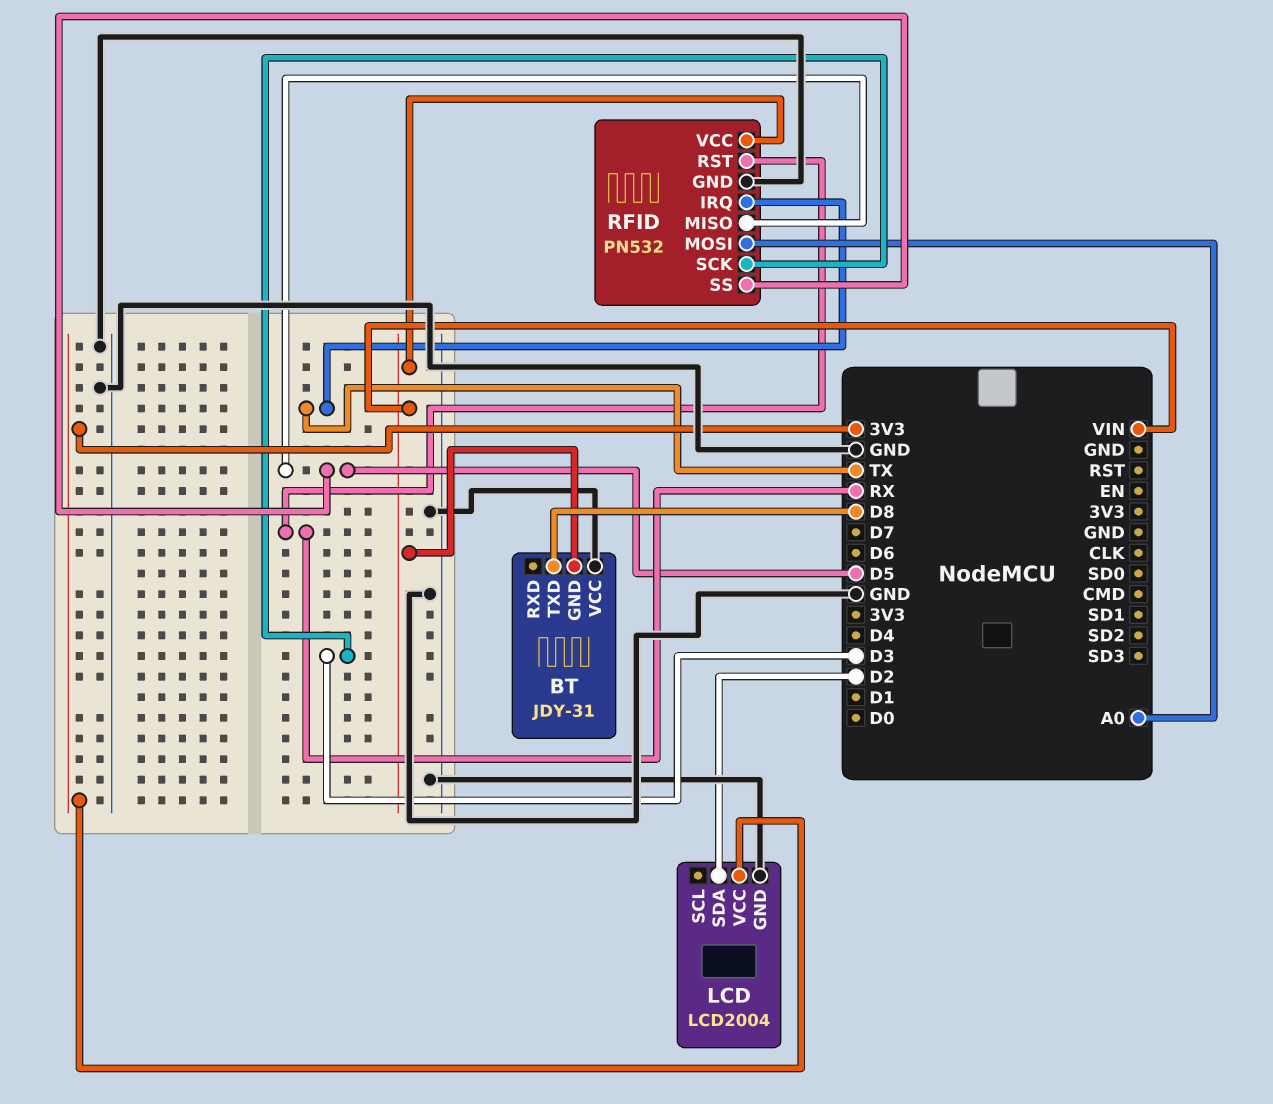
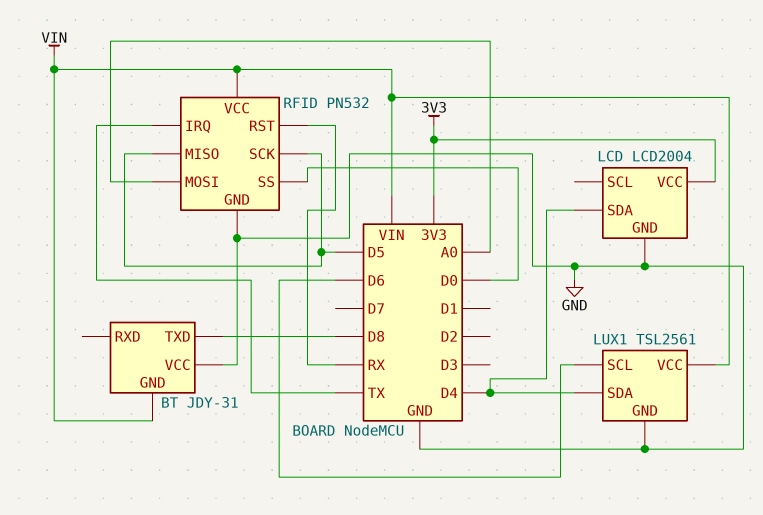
LCD pin SDA: D2 -> D4
LUX1: none -> TSL2561
LUX1 pin GND: none -> GND
LUX1 pin SCL: none -> D6
LUX1 pin SDA: none -> D4
LUX1 pin VCC: none -> VIN
RFID pin SCK: D3 -> D5
RFID pin SS: D5 -> D0

